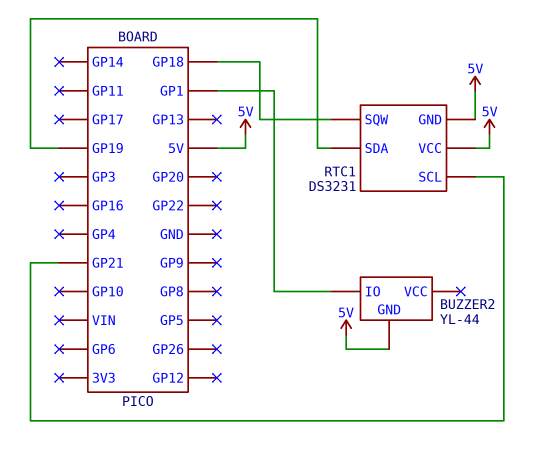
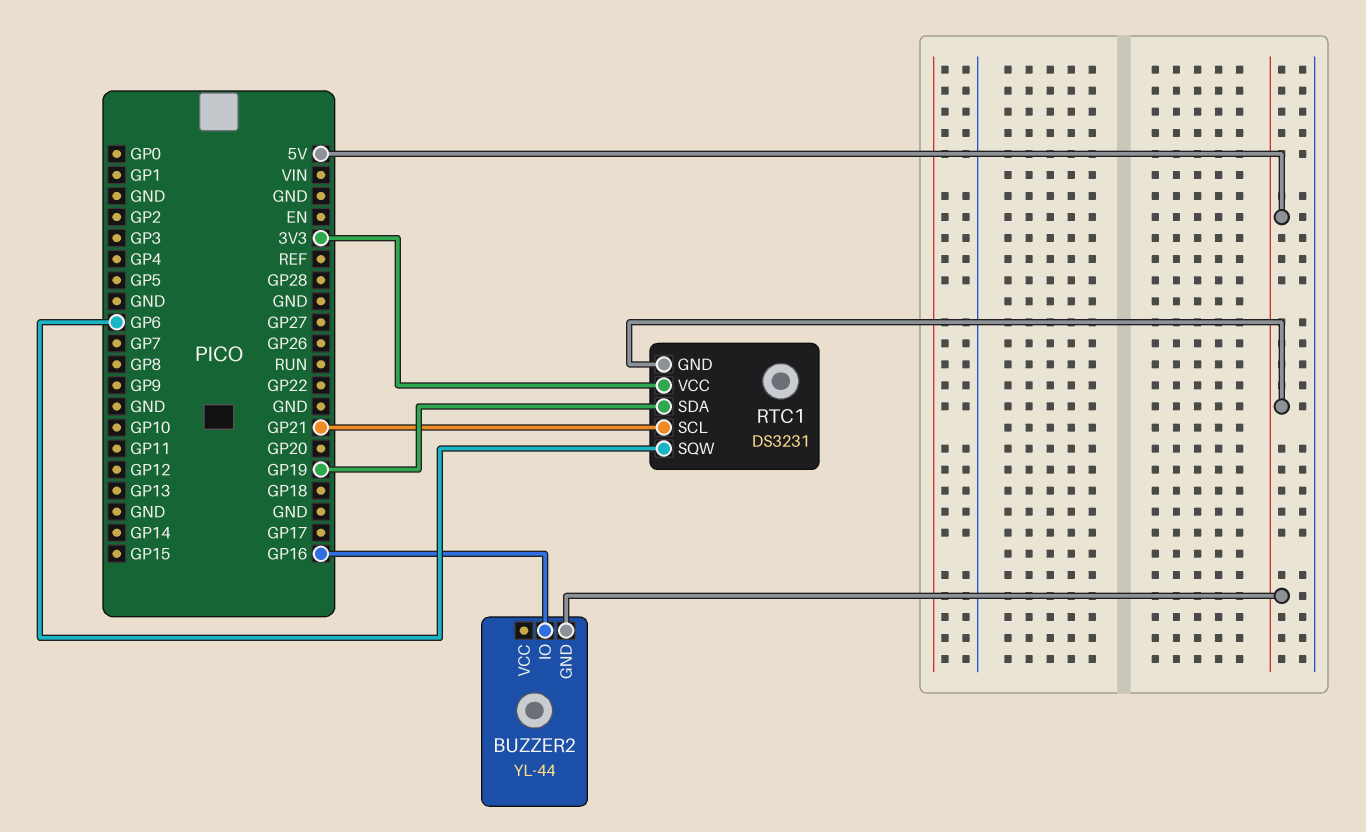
BUZZER2 pin IO: GP1 -> GP16
RTC1 pin SQW: GP18 -> GP6
RTC1 pin VCC: 5V -> 3V3

